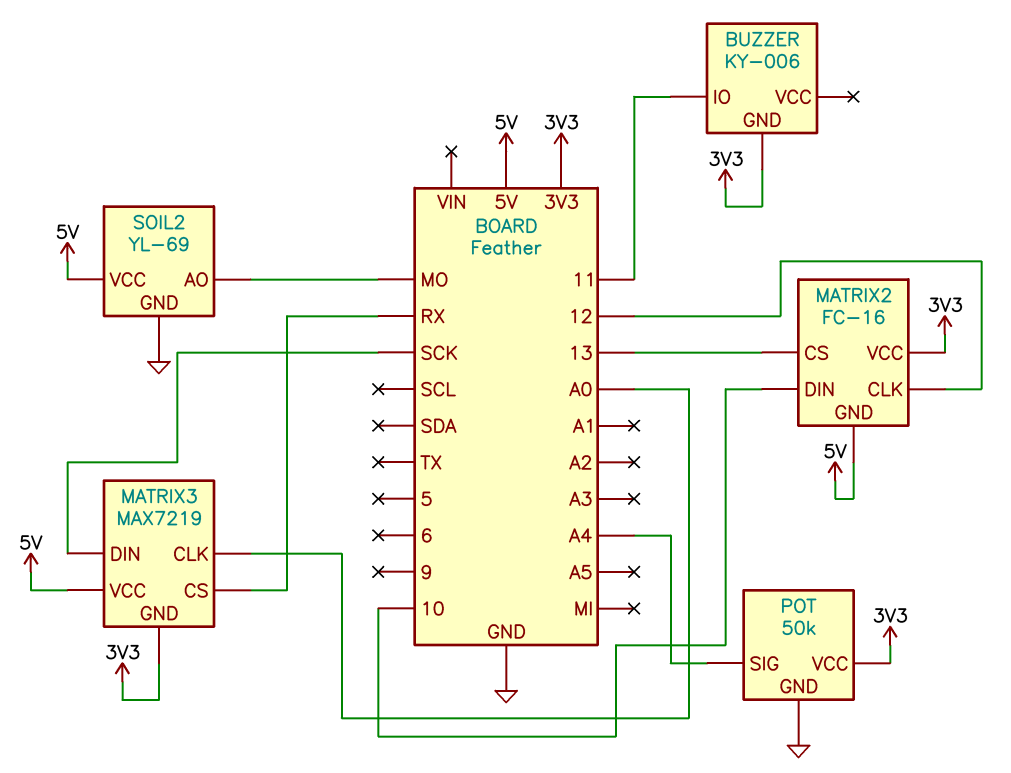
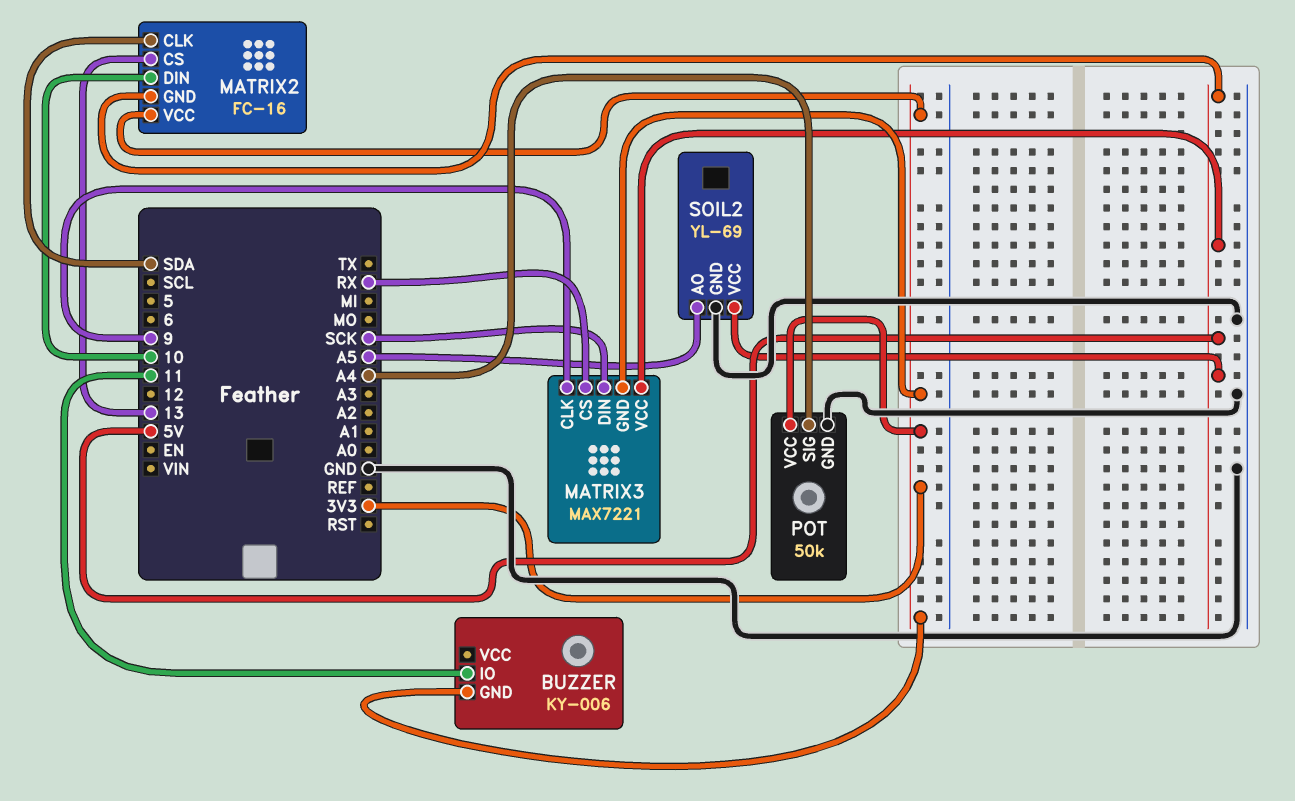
MATRIX2 pin CLK: 12 -> SDA
MATRIX3: MAX7219 -> MAX7221
MATRIX3 pin CLK: A0 -> 9
SOIL2 pin AO: MO -> A5

